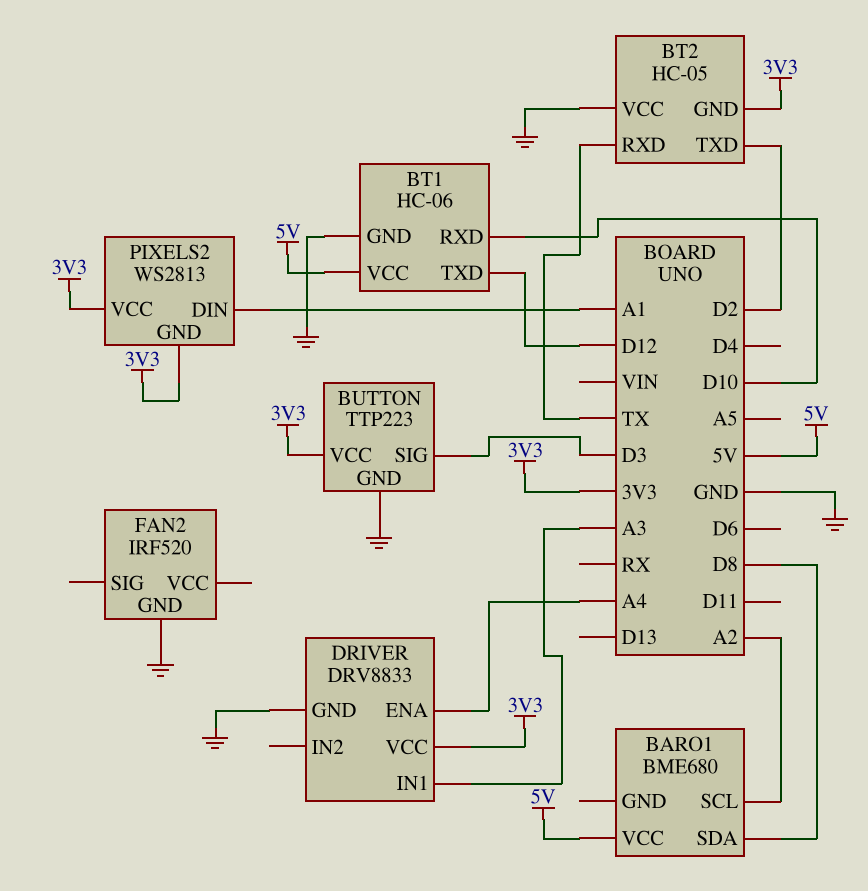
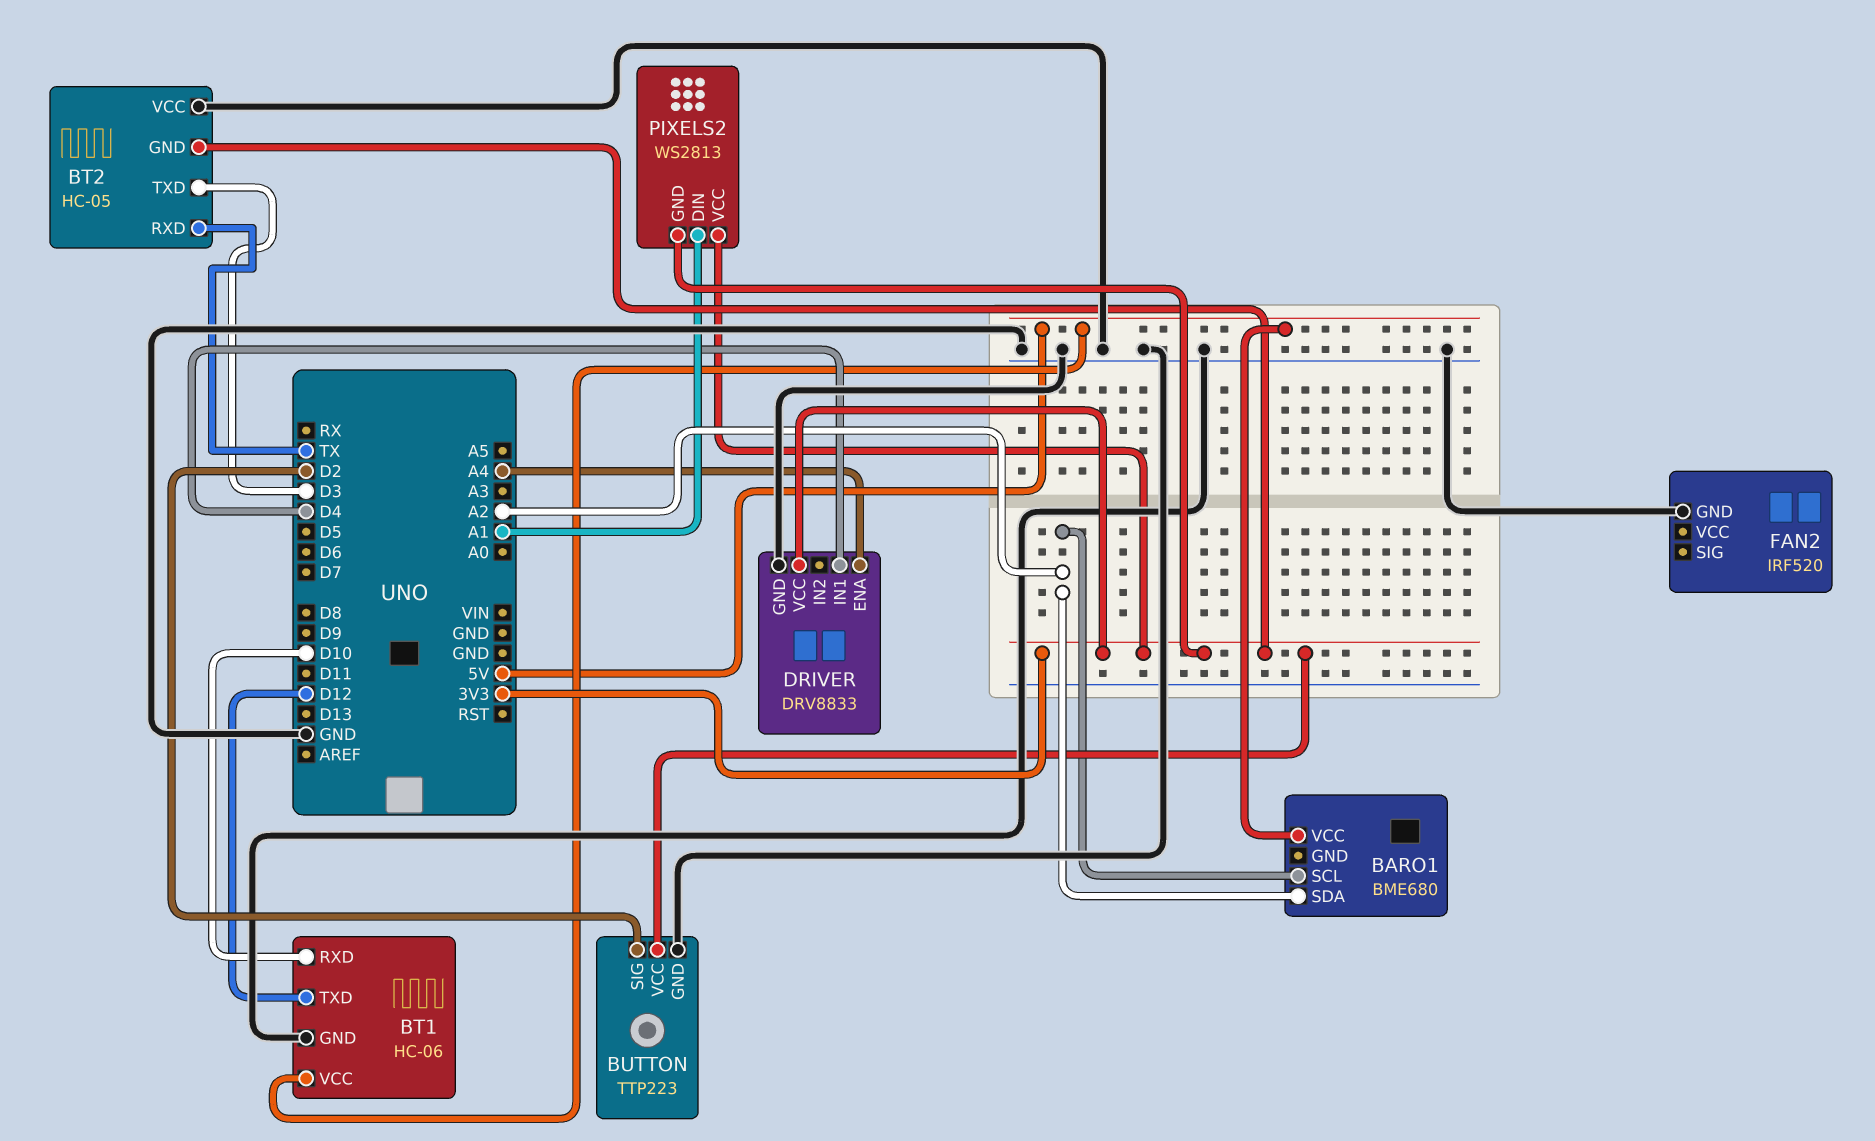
BARO1 pin SDA: D8 -> A2
BT2 pin TXD: D2 -> D3
BUTTON pin SIG: D3 -> D2
DRIVER pin IN1: A3 -> D4

